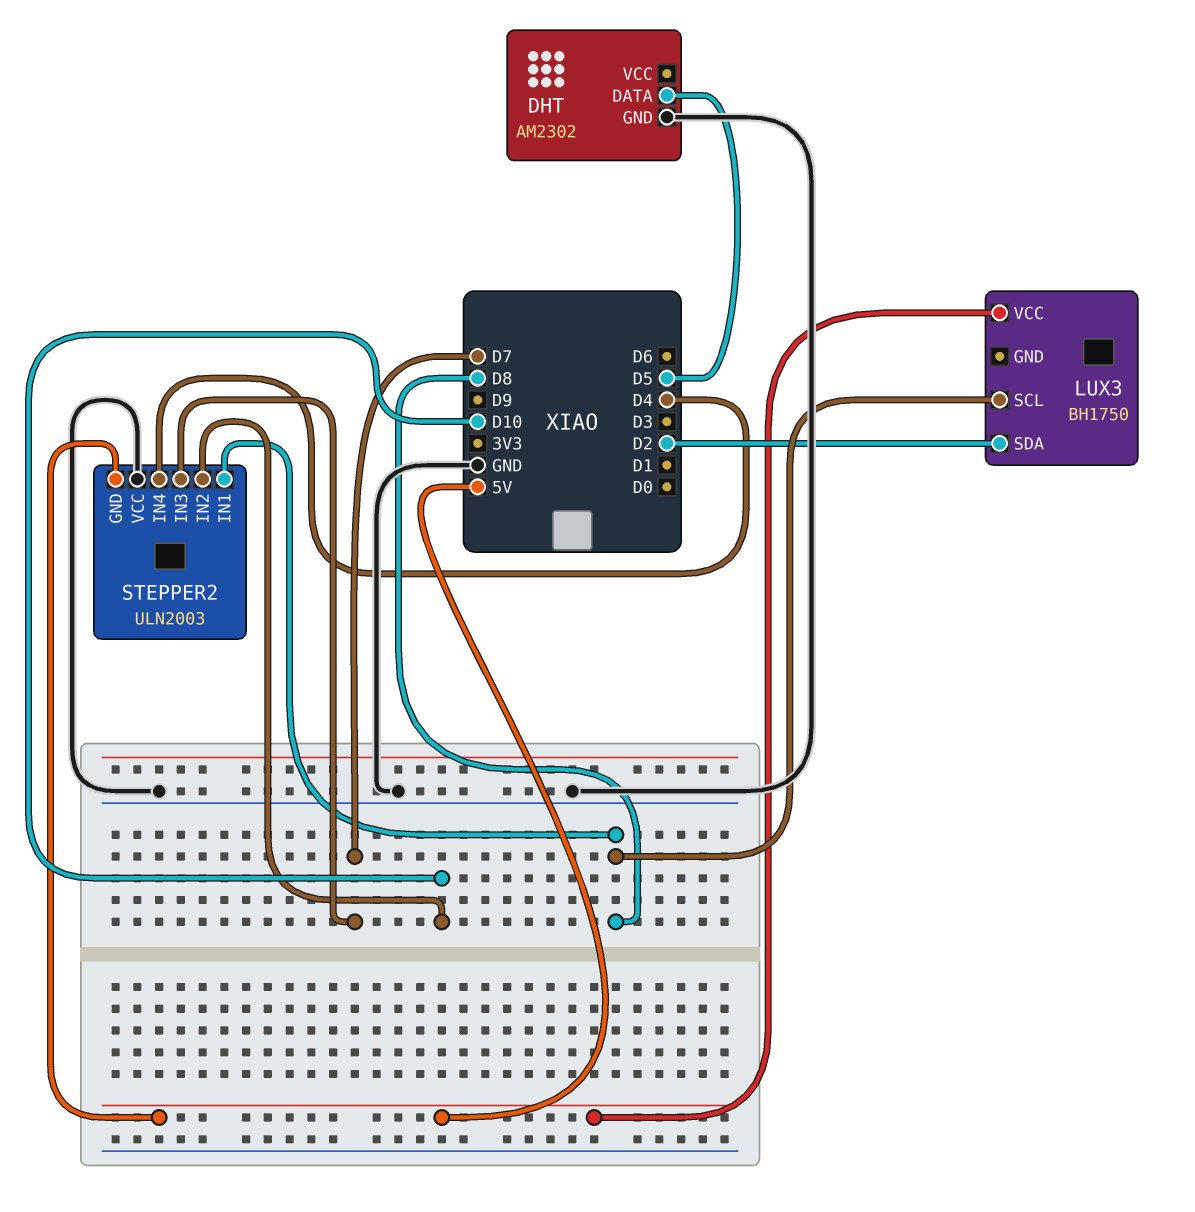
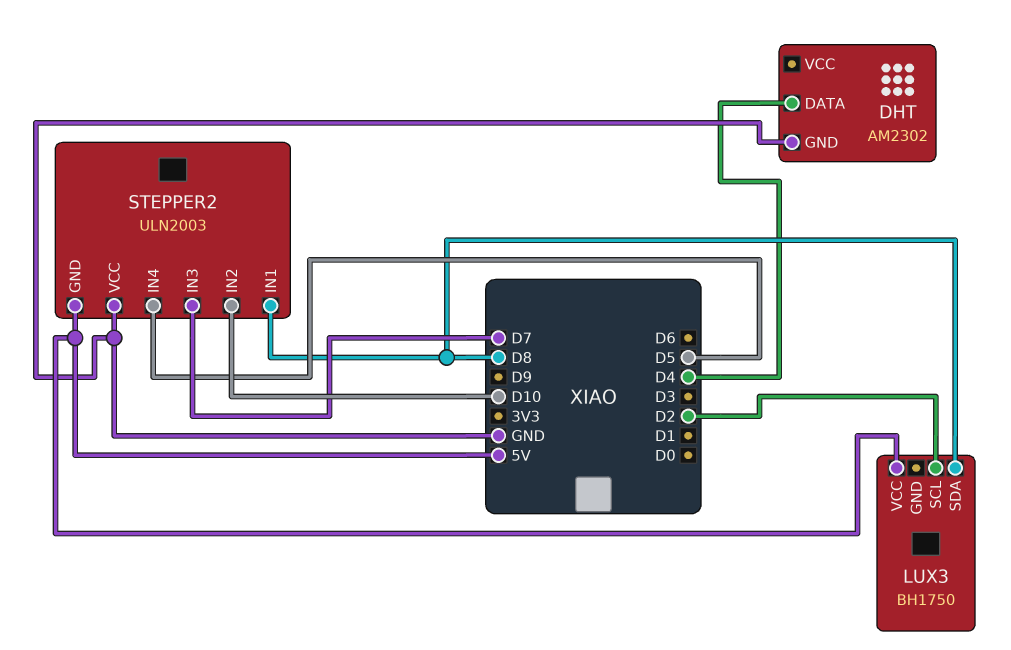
DHT pin DATA: D5 -> D4
LUX3 pin SCL: D8 -> D2
LUX3 pin SDA: D2 -> D8
STEPPER2 pin IN4: D4 -> D5

